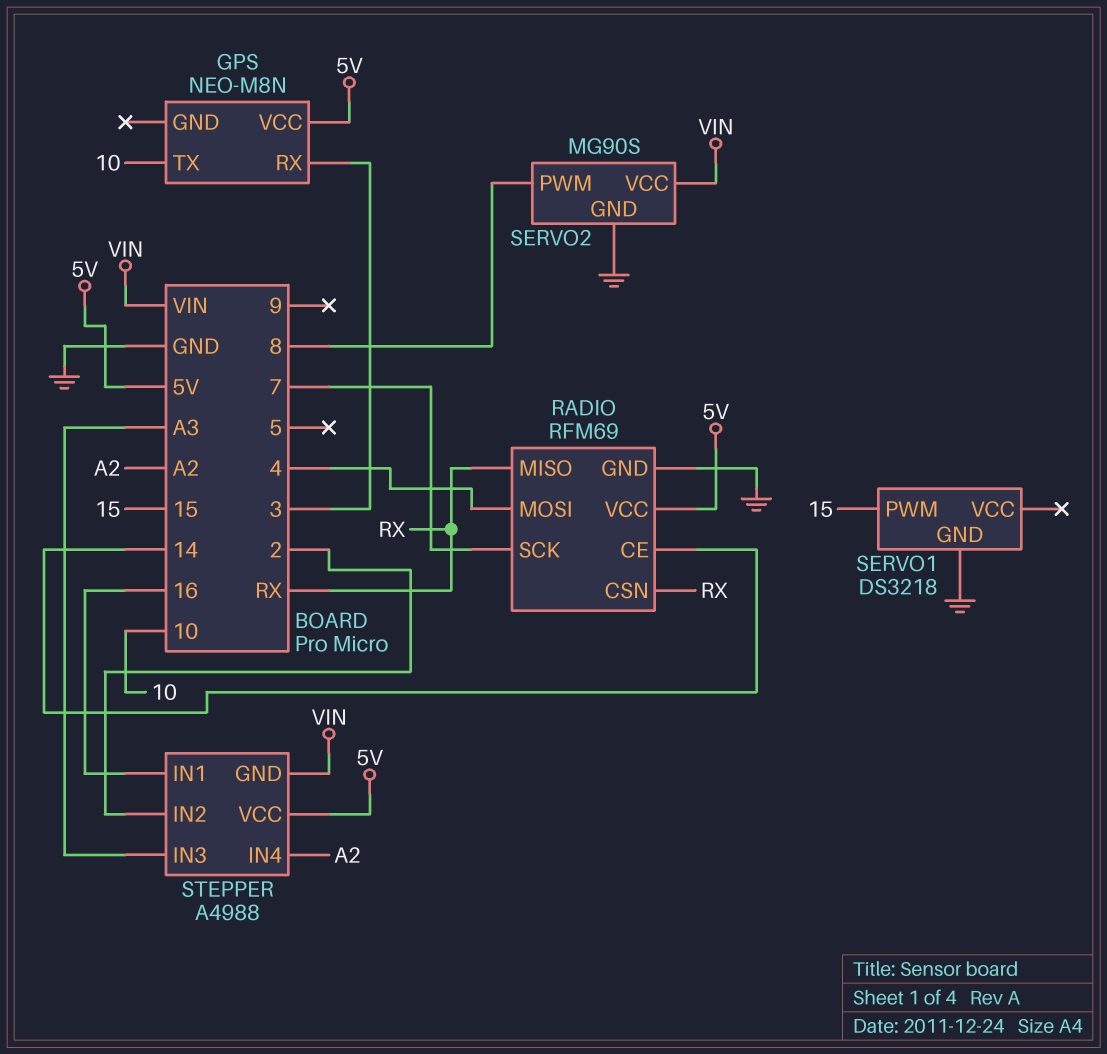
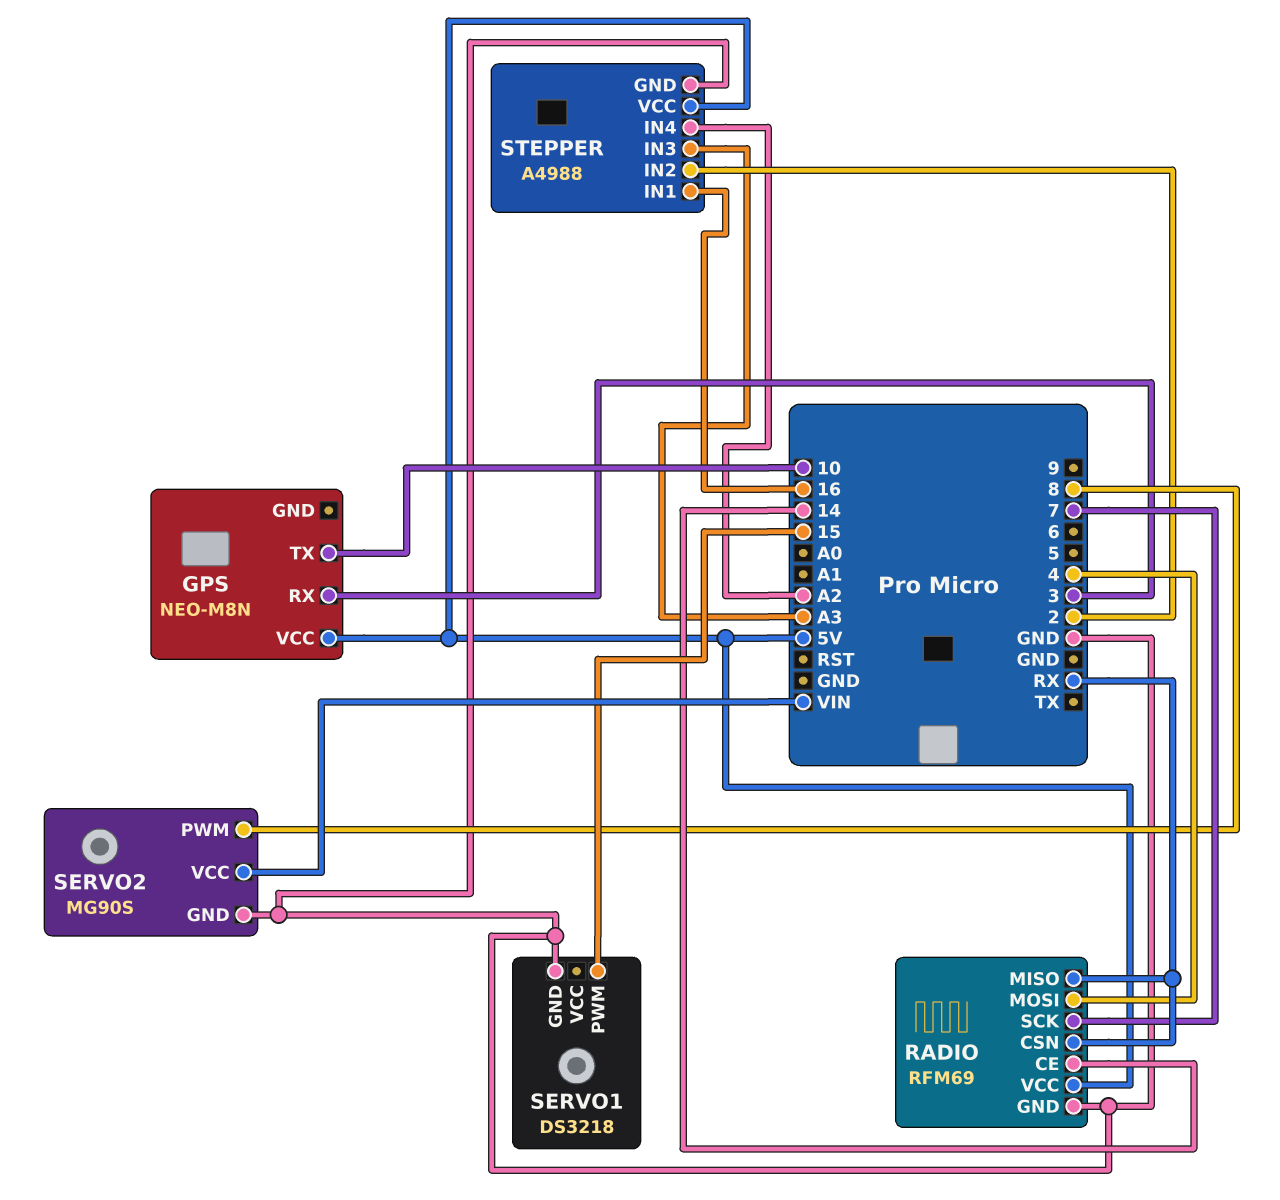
STEPPER pin GND: VIN -> GND

